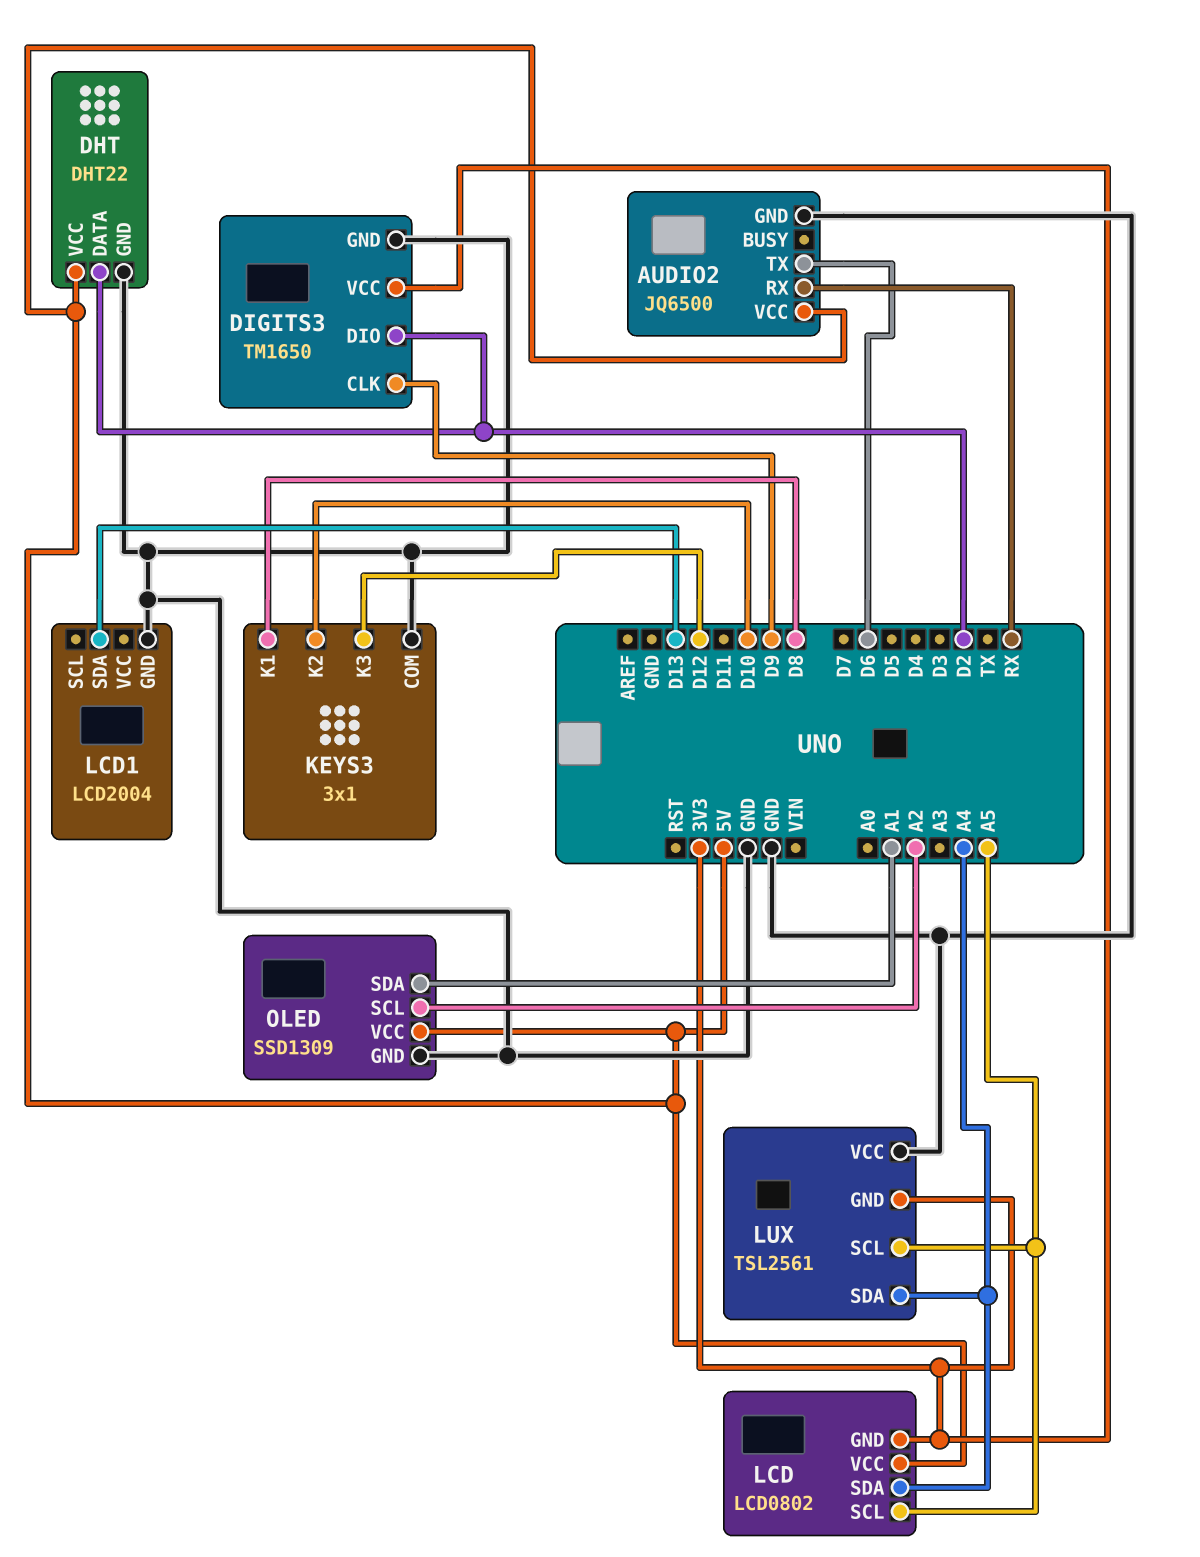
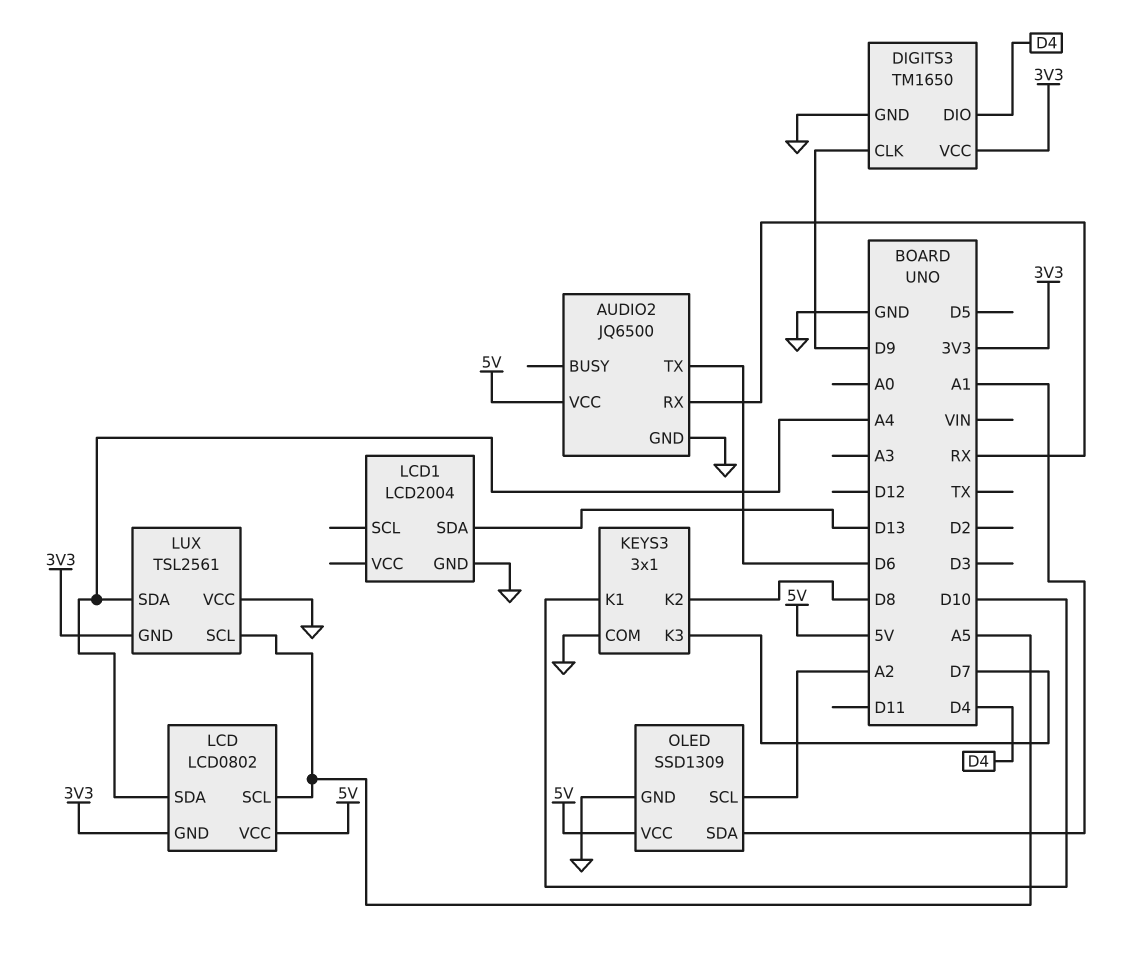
DHT: DHT22 -> none
DHT pin DATA: D2 -> none
DHT pin GND: GND -> none
DHT pin VCC: 5V -> none
DIGITS3 pin DIO: D2 -> D4
KEYS3 pin K1: D8 -> D10
KEYS3 pin K2: D10 -> D8
KEYS3 pin K3: D12 -> D7

